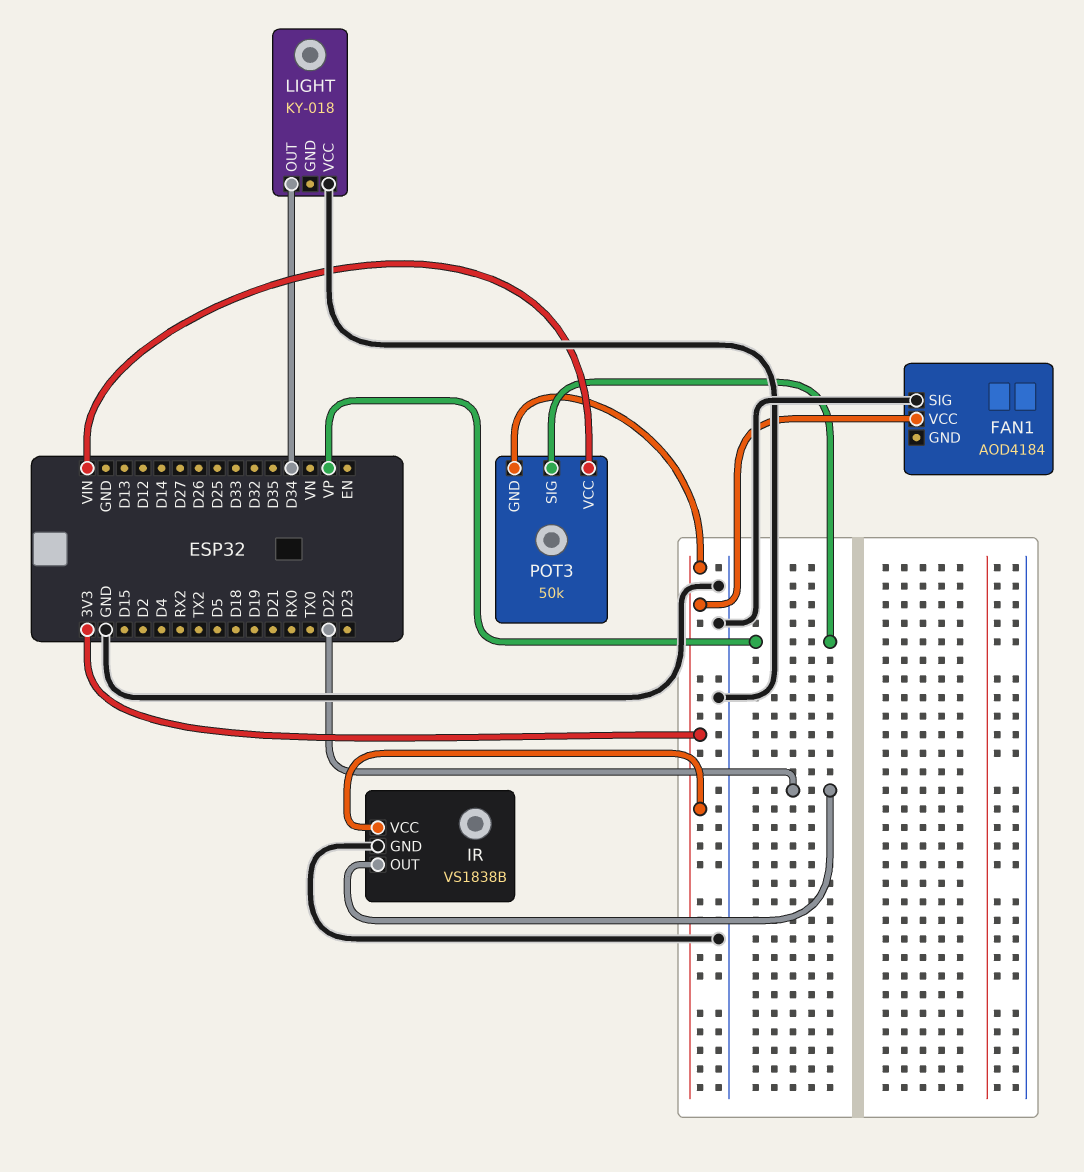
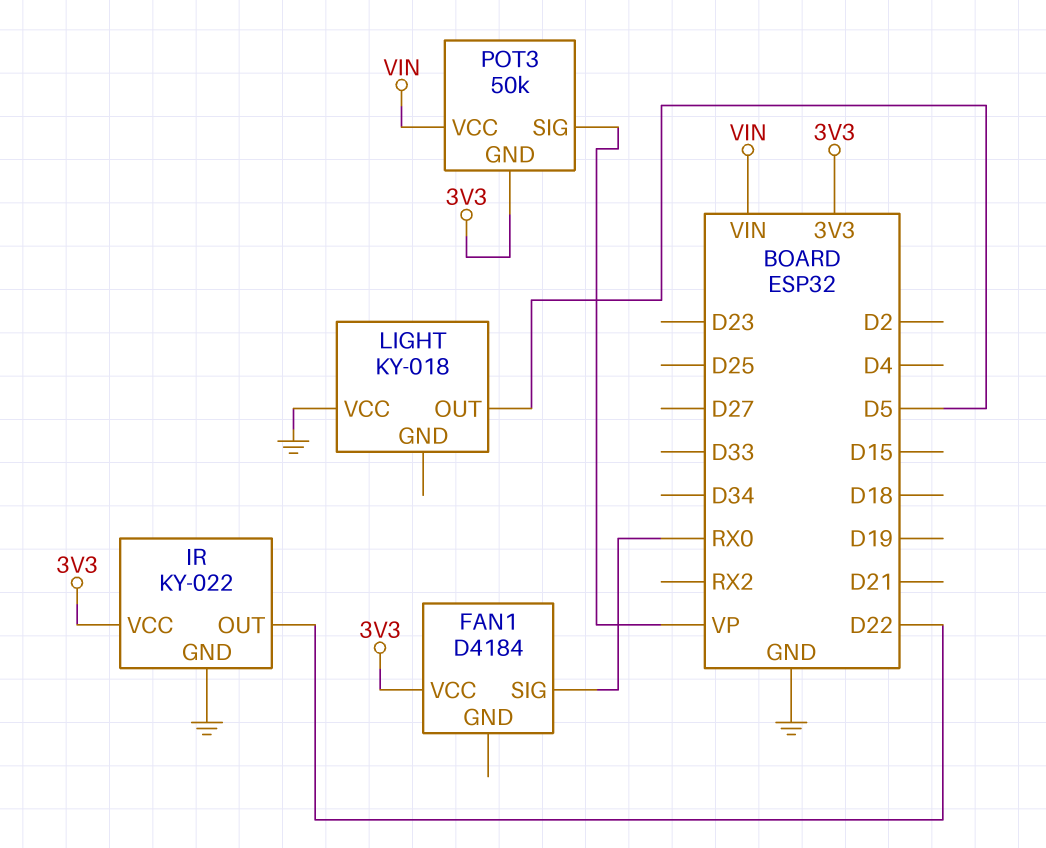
FAN1: AOD4184 -> D4184
FAN1 pin SIG: GND -> RX0
IR: VS1838B -> KY-022
LIGHT pin OUT: D34 -> D5

